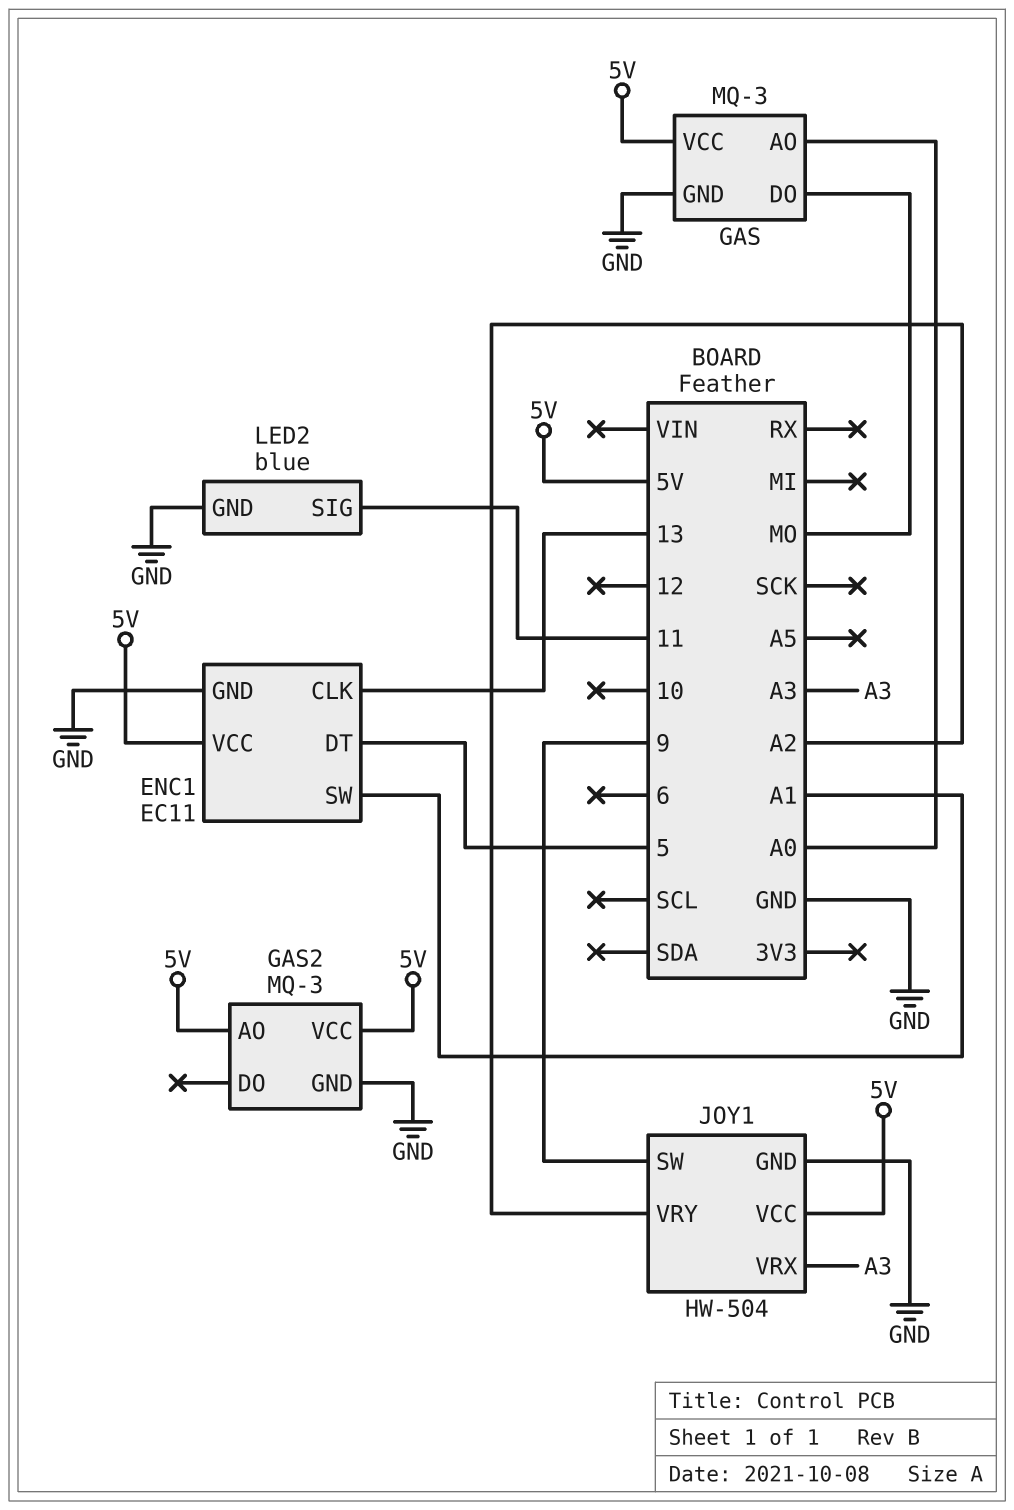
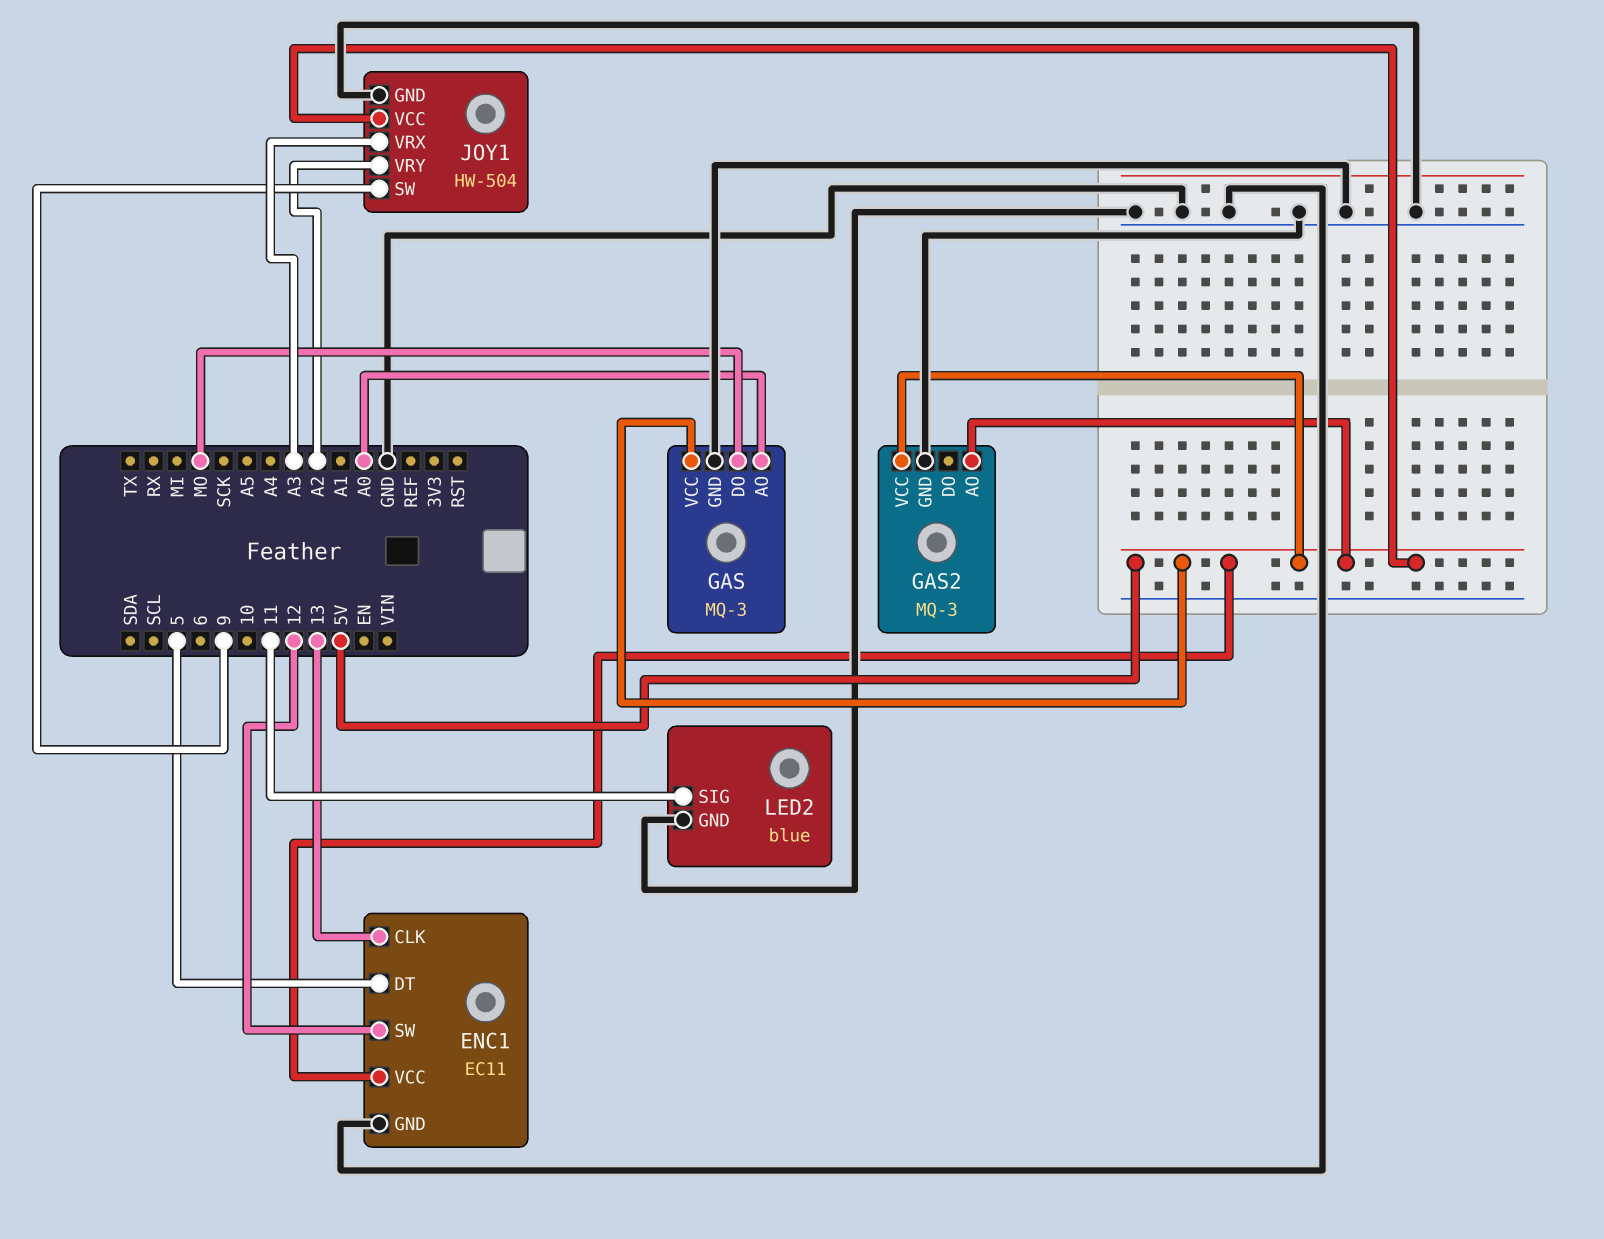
ENC1 pin SW: A1 -> 12

